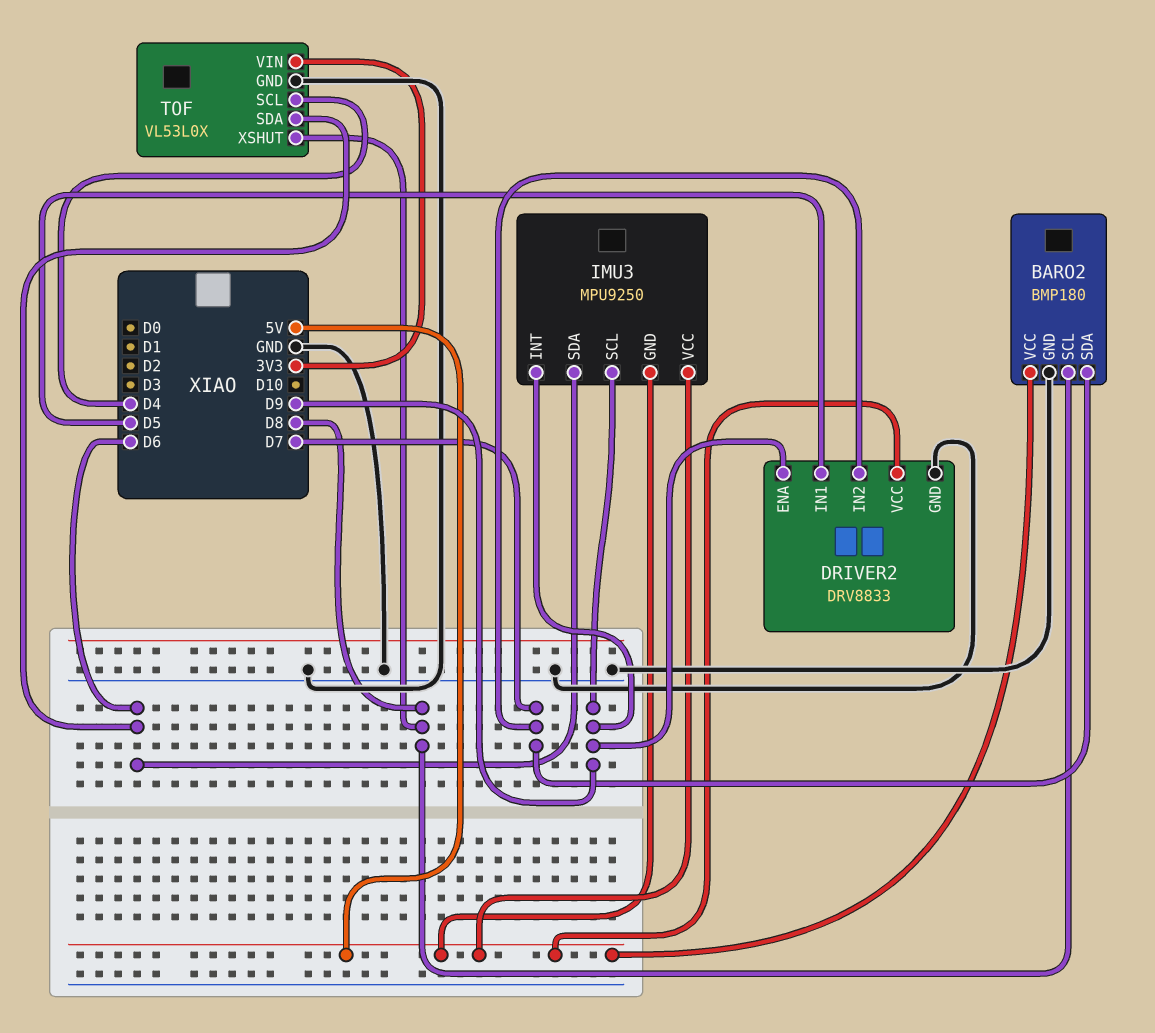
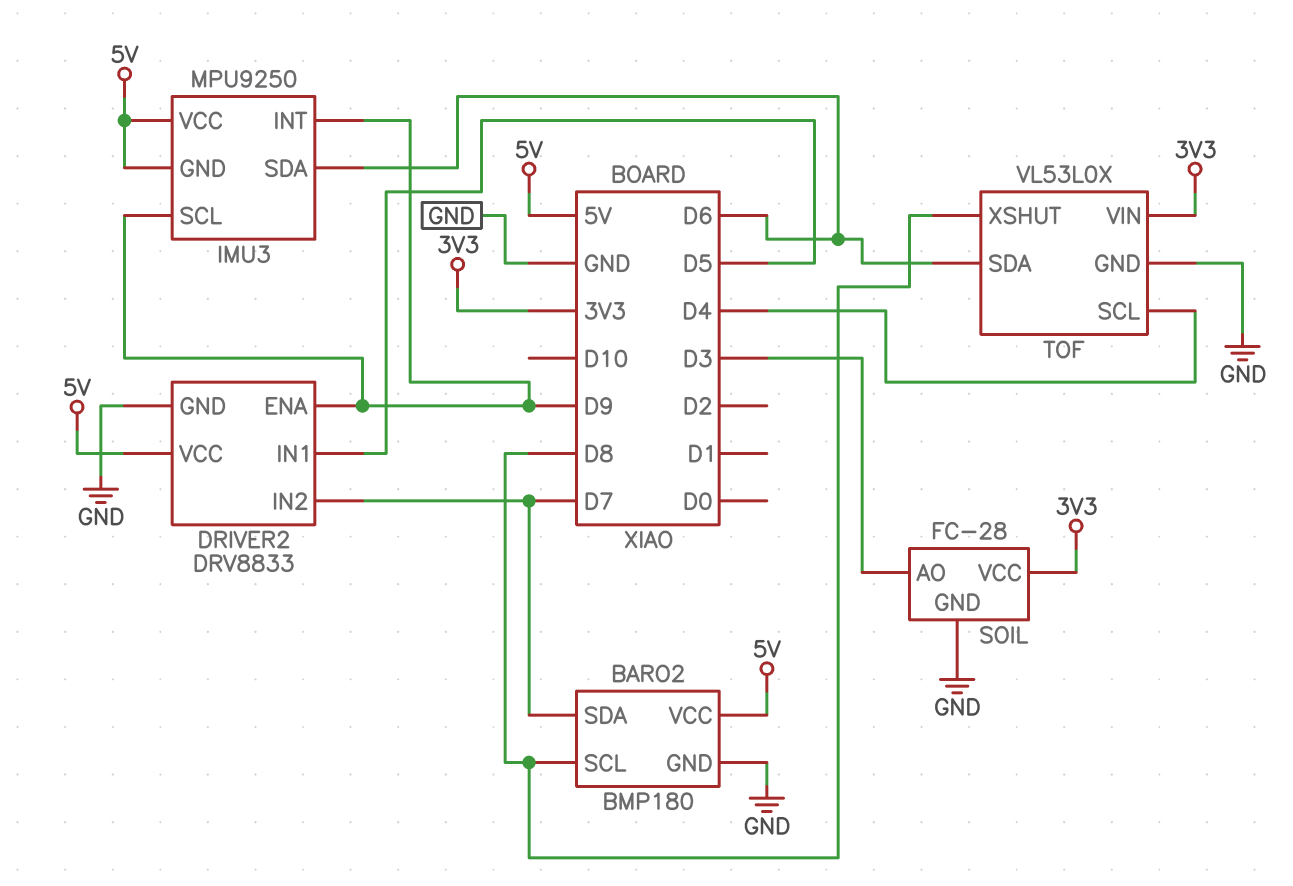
SOIL: none -> FC-28
SOIL pin AO: none -> D3
SOIL pin GND: none -> GND
SOIL pin VCC: none -> 3V3

